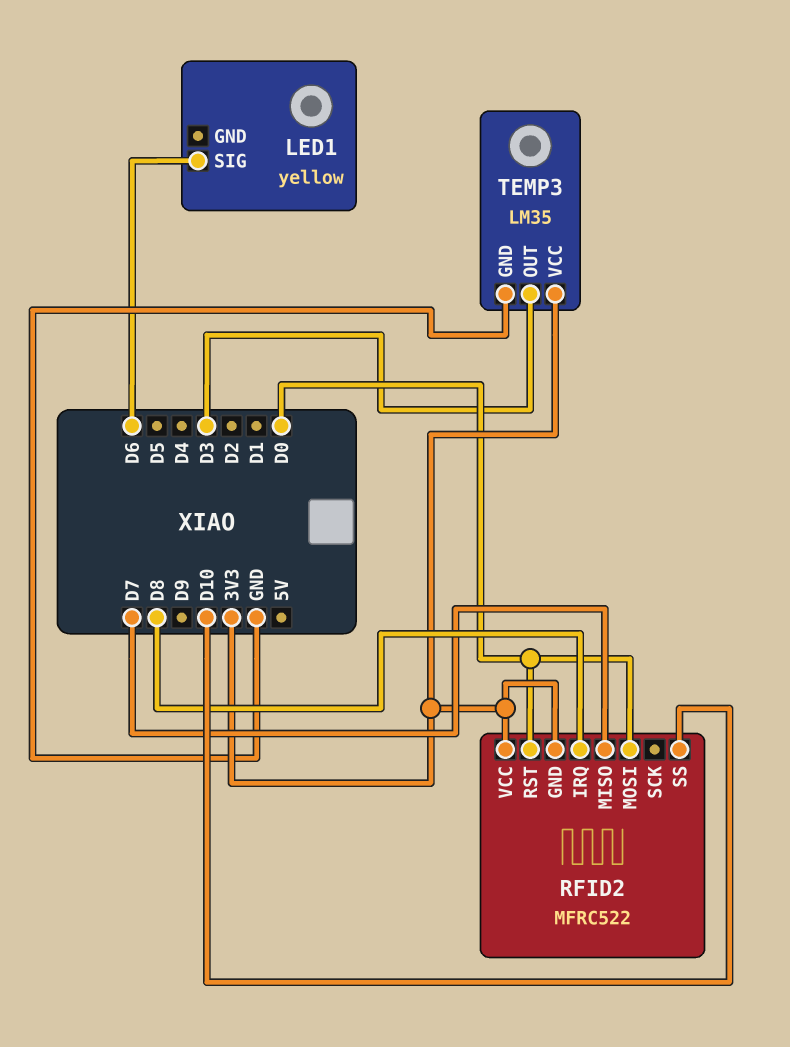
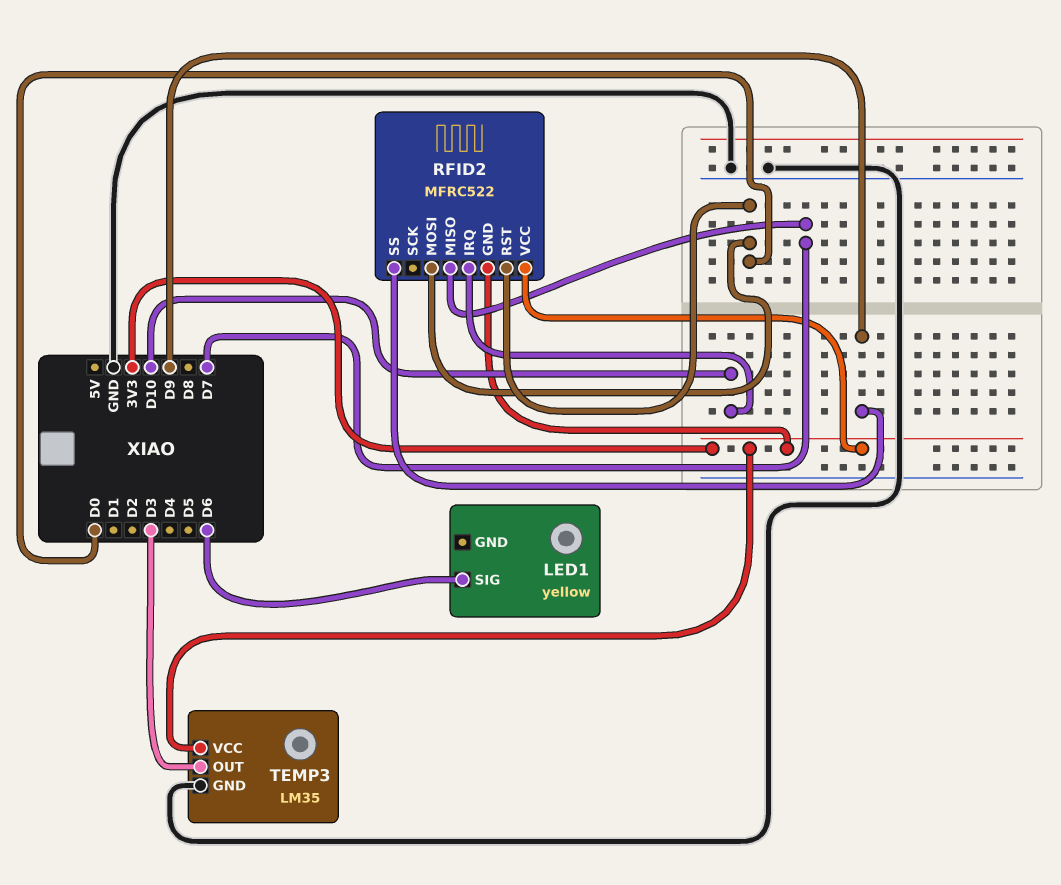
RFID2 pin IRQ: D8 -> D10
RFID2 pin SS: D10 -> D9

